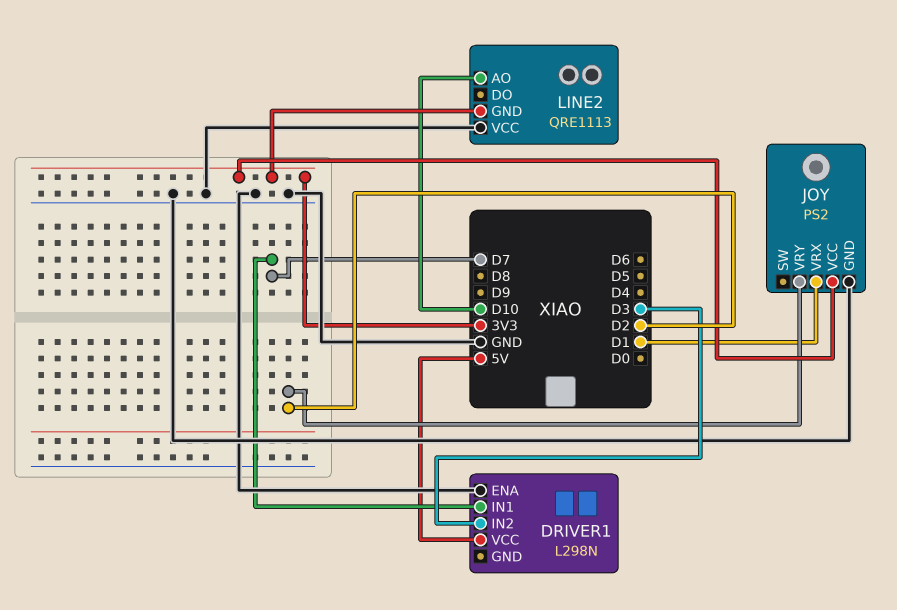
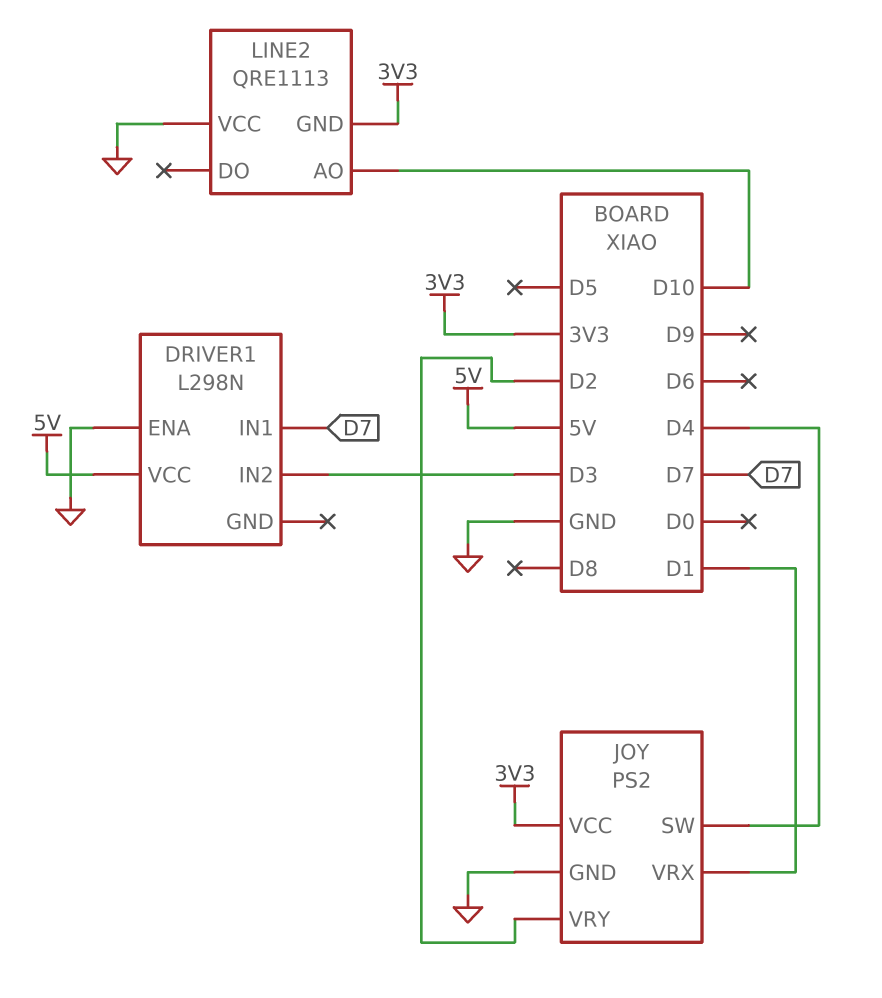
JOY pin SW: none -> D4

